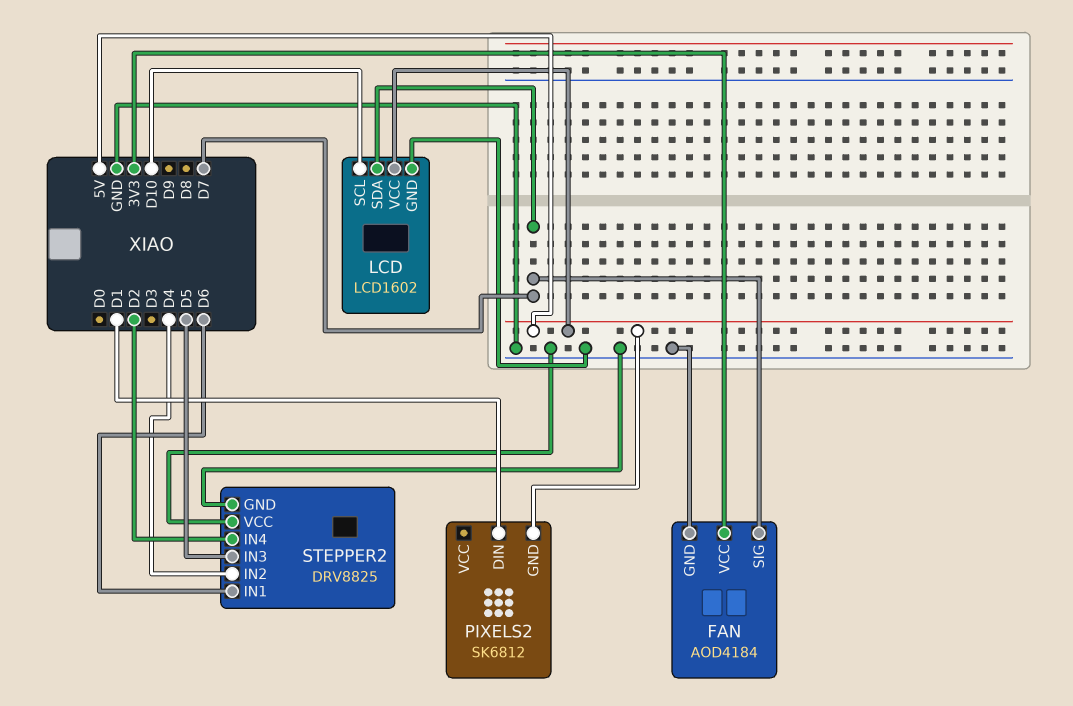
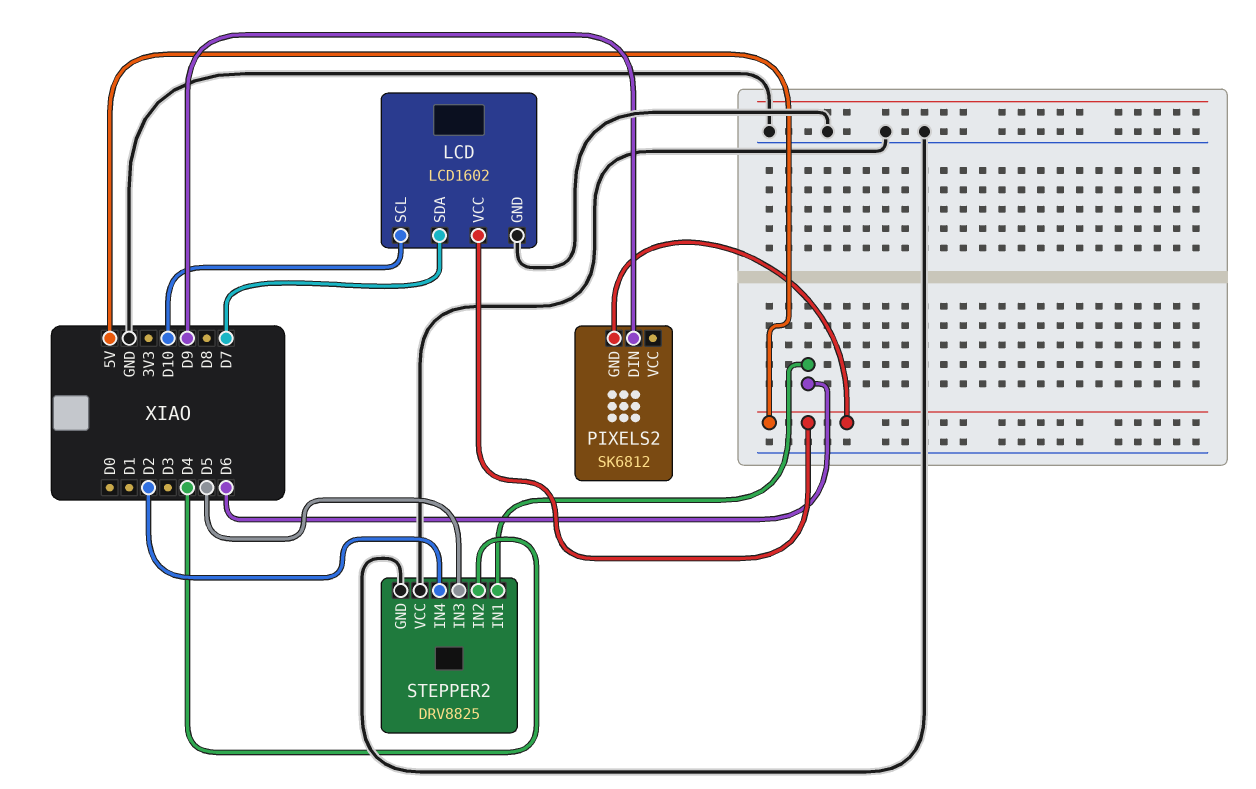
FAN: AOD4184 -> none
FAN pin GND: GND -> none
FAN pin SIG: D7 -> none
FAN pin VCC: 3V3 -> none
PIXELS2 pin DIN: D1 -> D9

